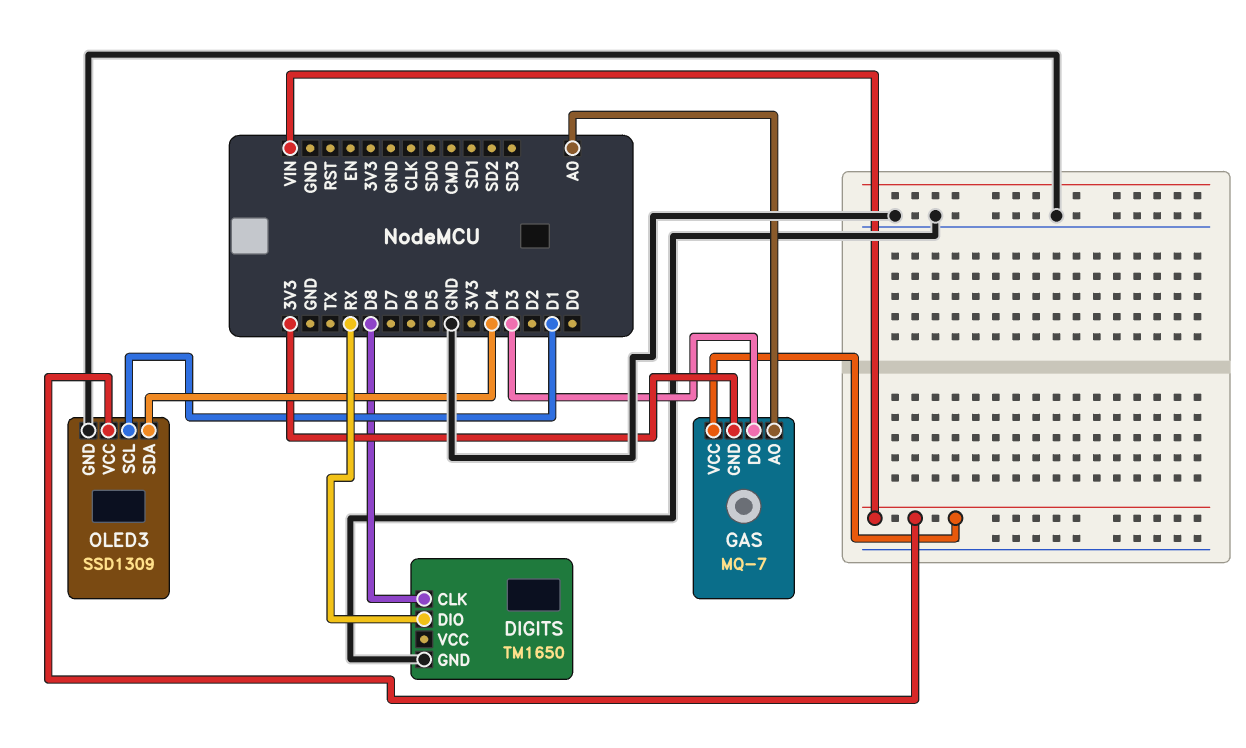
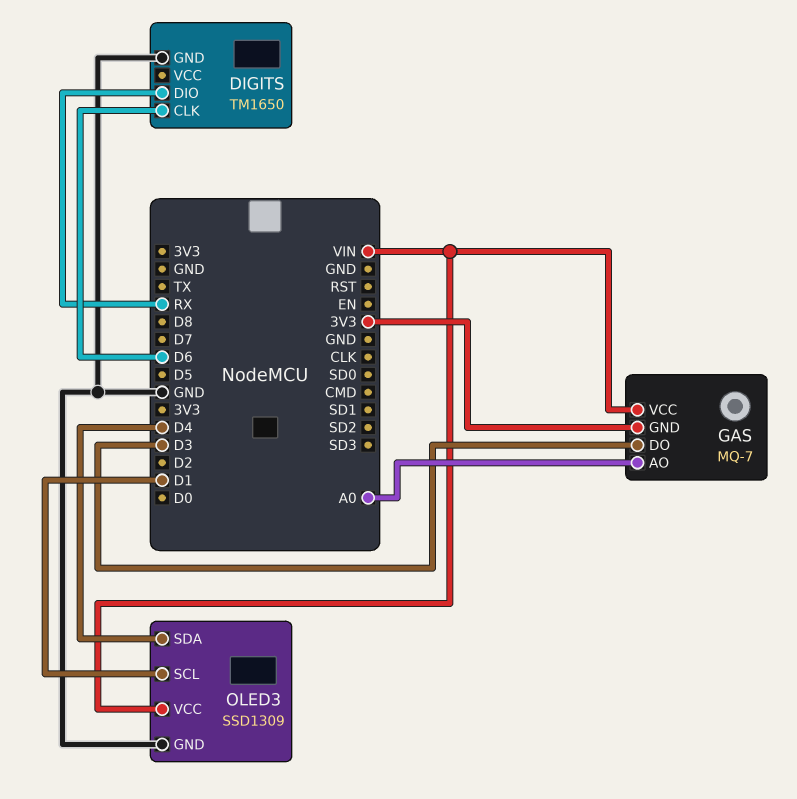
DIGITS pin CLK: D8 -> D6

